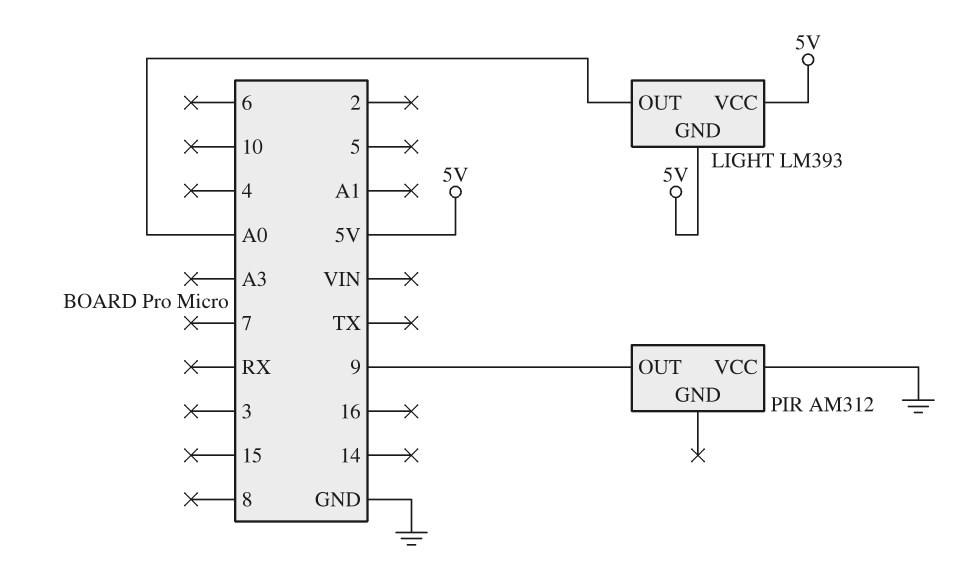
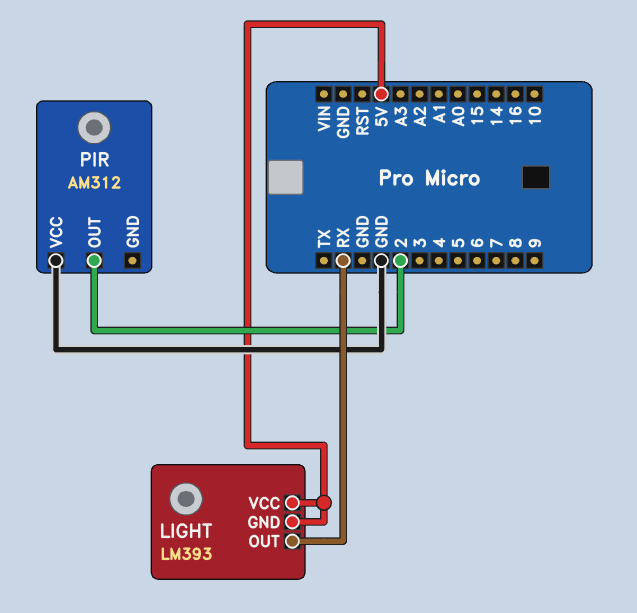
LIGHT pin OUT: A0 -> RX
PIR pin OUT: 9 -> 2

